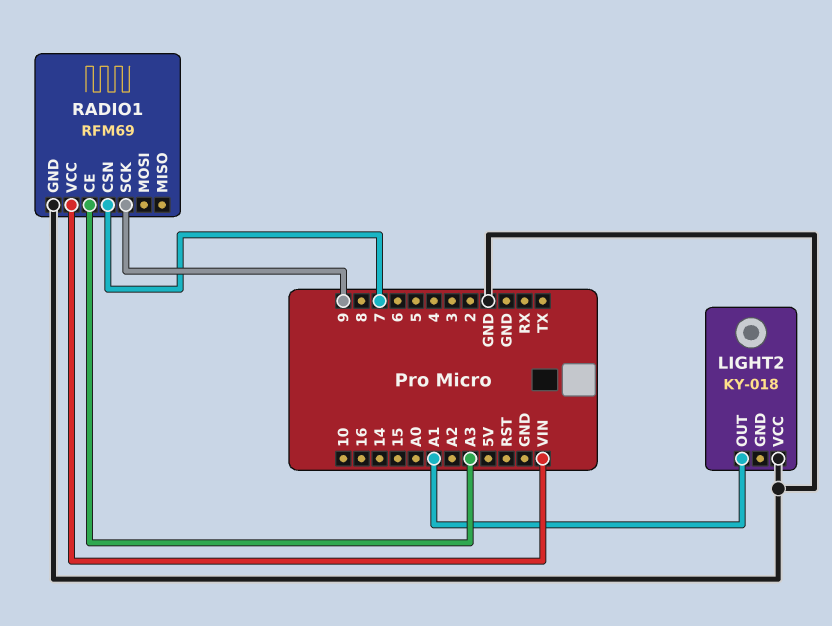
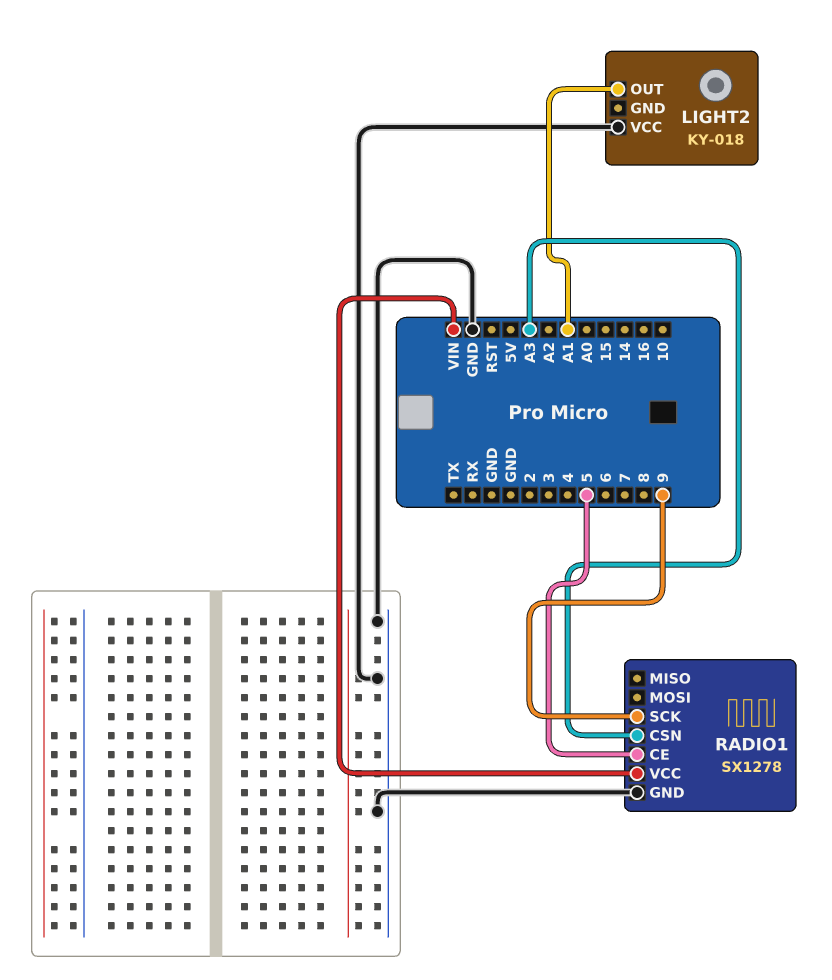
RADIO1: RFM69 -> SX1278
RADIO1 pin CE: A3 -> 5
RADIO1 pin CSN: 7 -> A3

